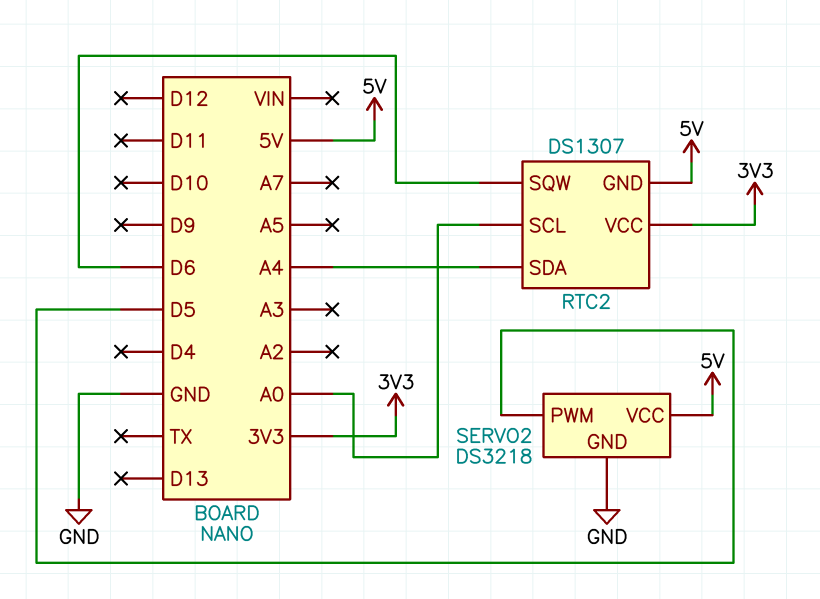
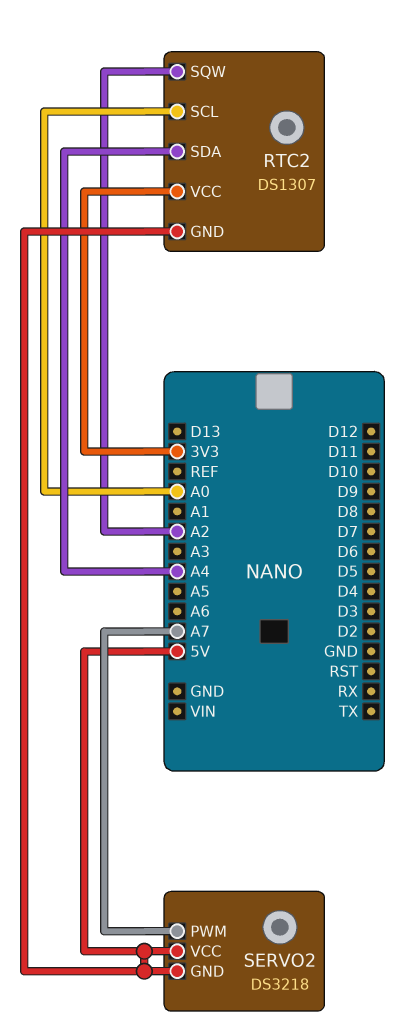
RTC2 pin SQW: D6 -> A2
SERVO2 pin GND: GND -> 5V
SERVO2 pin PWM: D5 -> A7

